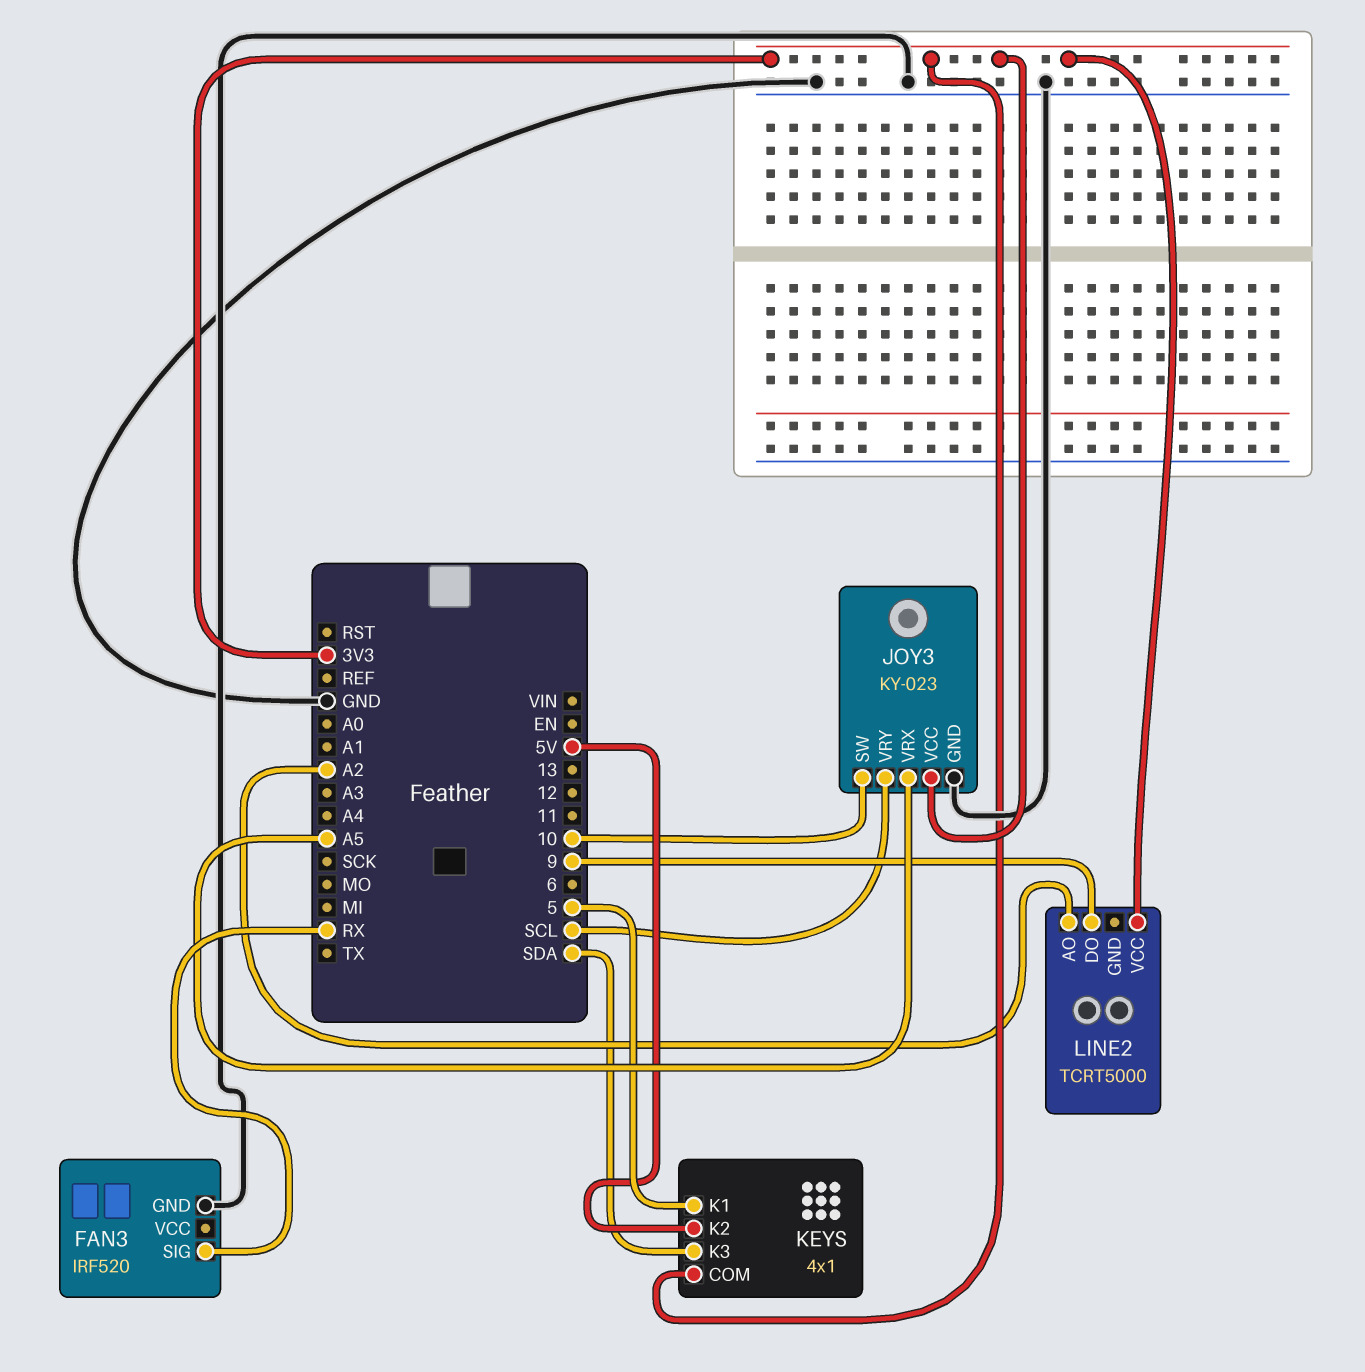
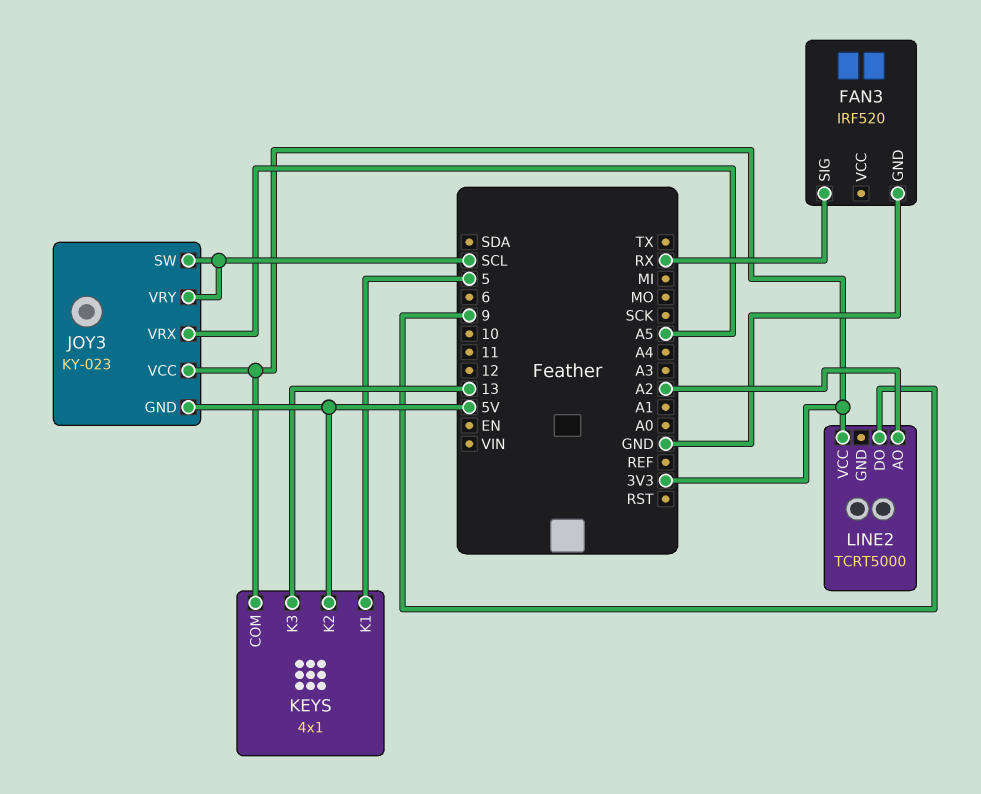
JOY3 pin GND: GND -> 5V
JOY3 pin SW: 10 -> SCL
KEYS pin K3: SDA -> 13

